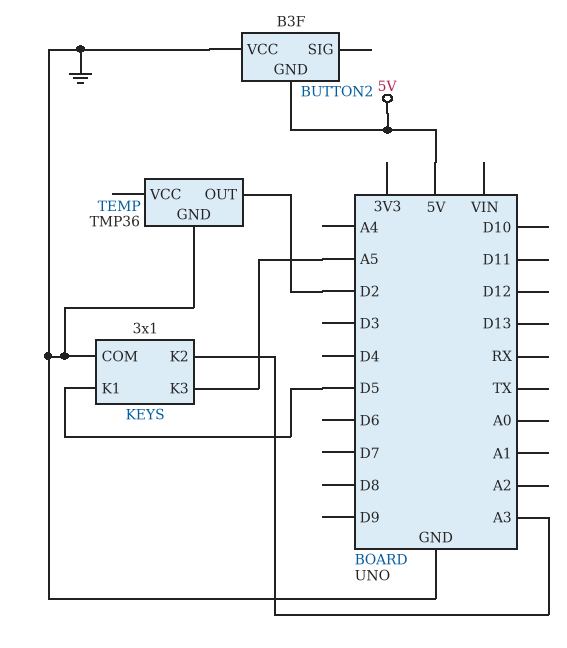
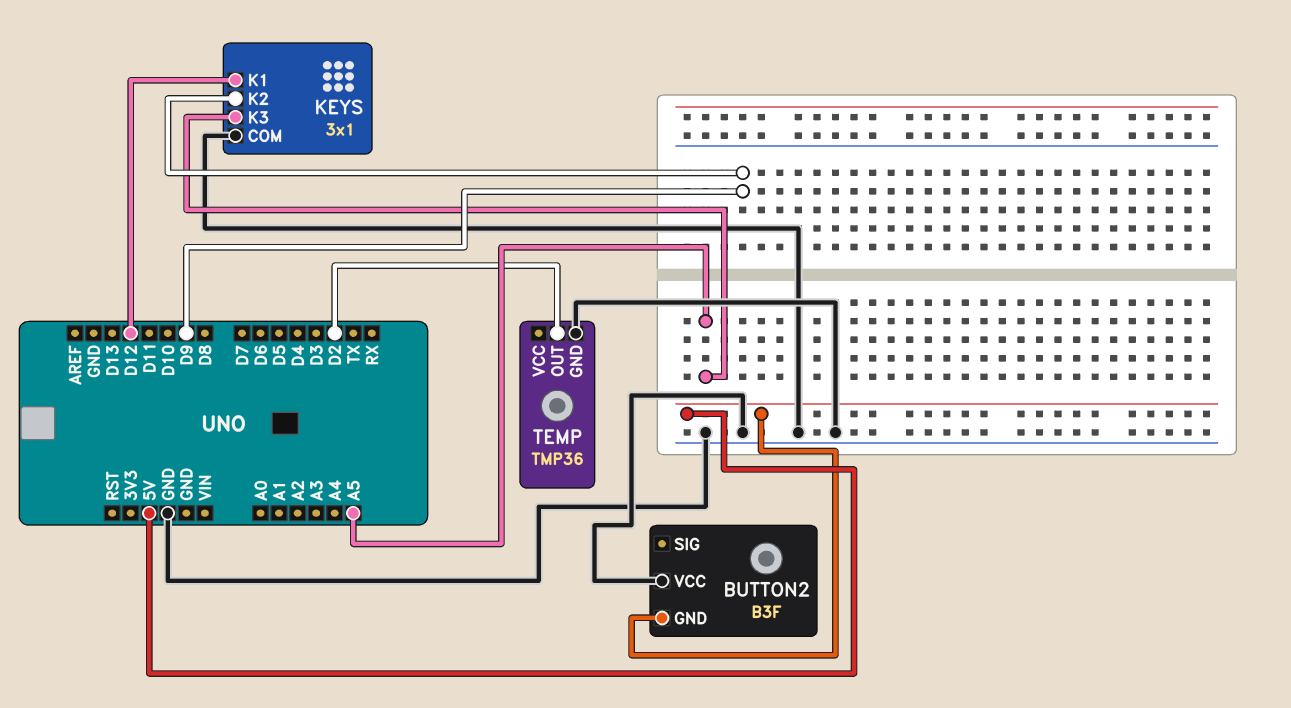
KEYS pin K1: D5 -> D12
KEYS pin K2: A3 -> D9

